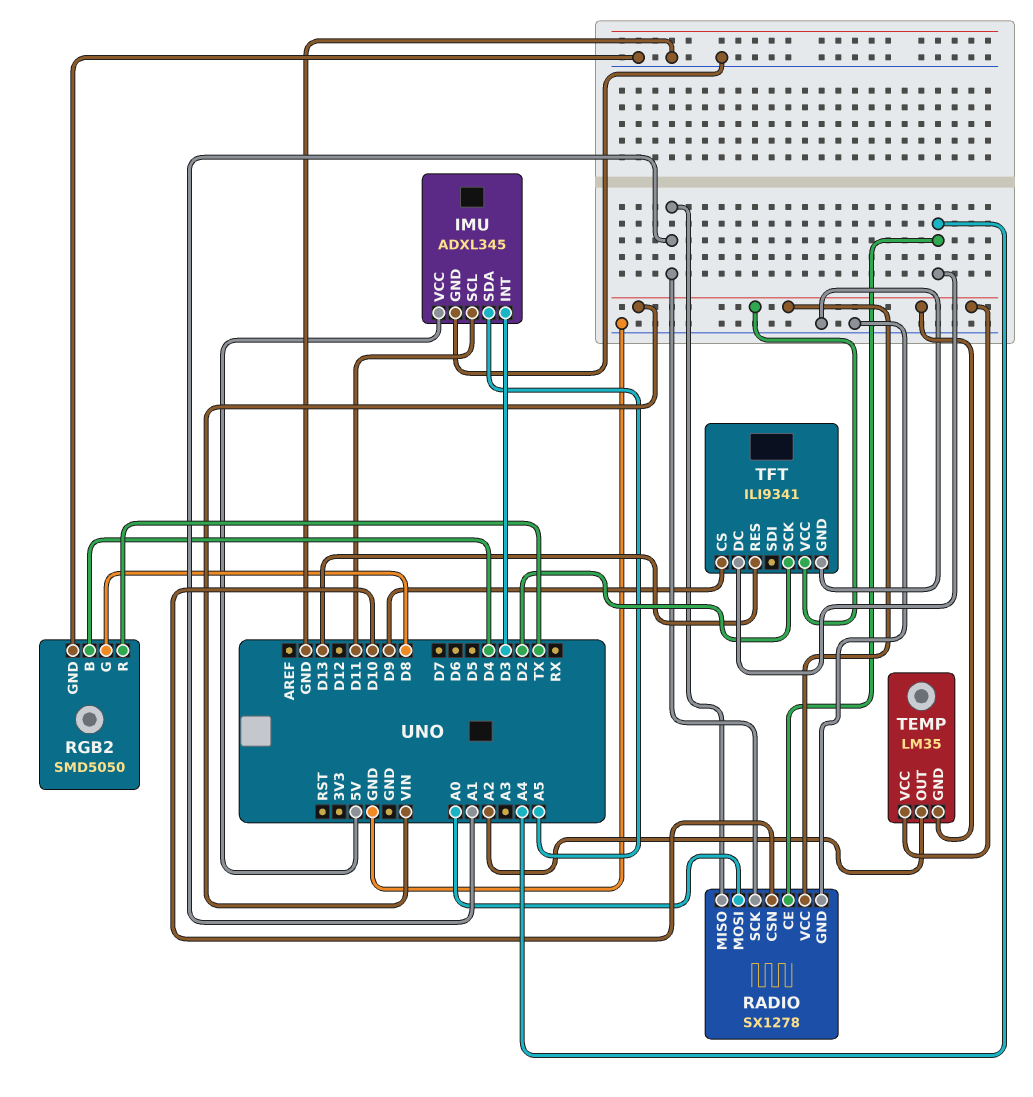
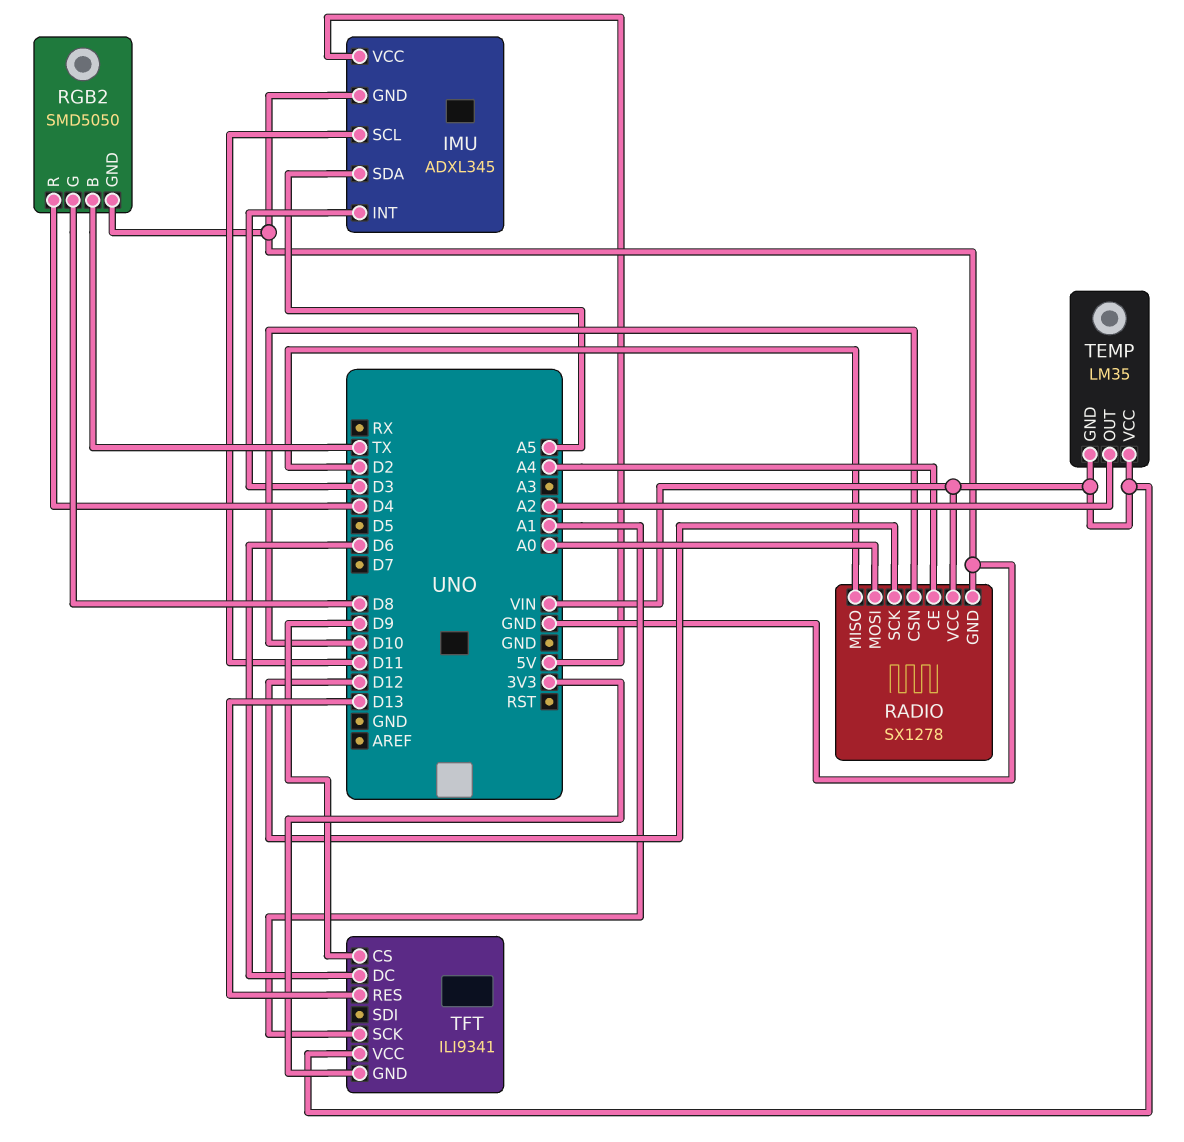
RADIO pin MISO: A1 -> D2
RADIO pin SCK: A1 -> D12
RGB2 pin B: D4 -> TX
RGB2 pin R: TX -> D4
TFT pin DC: A4 -> D6
TFT pin GND: GND -> 3V3
TFT pin SCK: D2 -> A1

